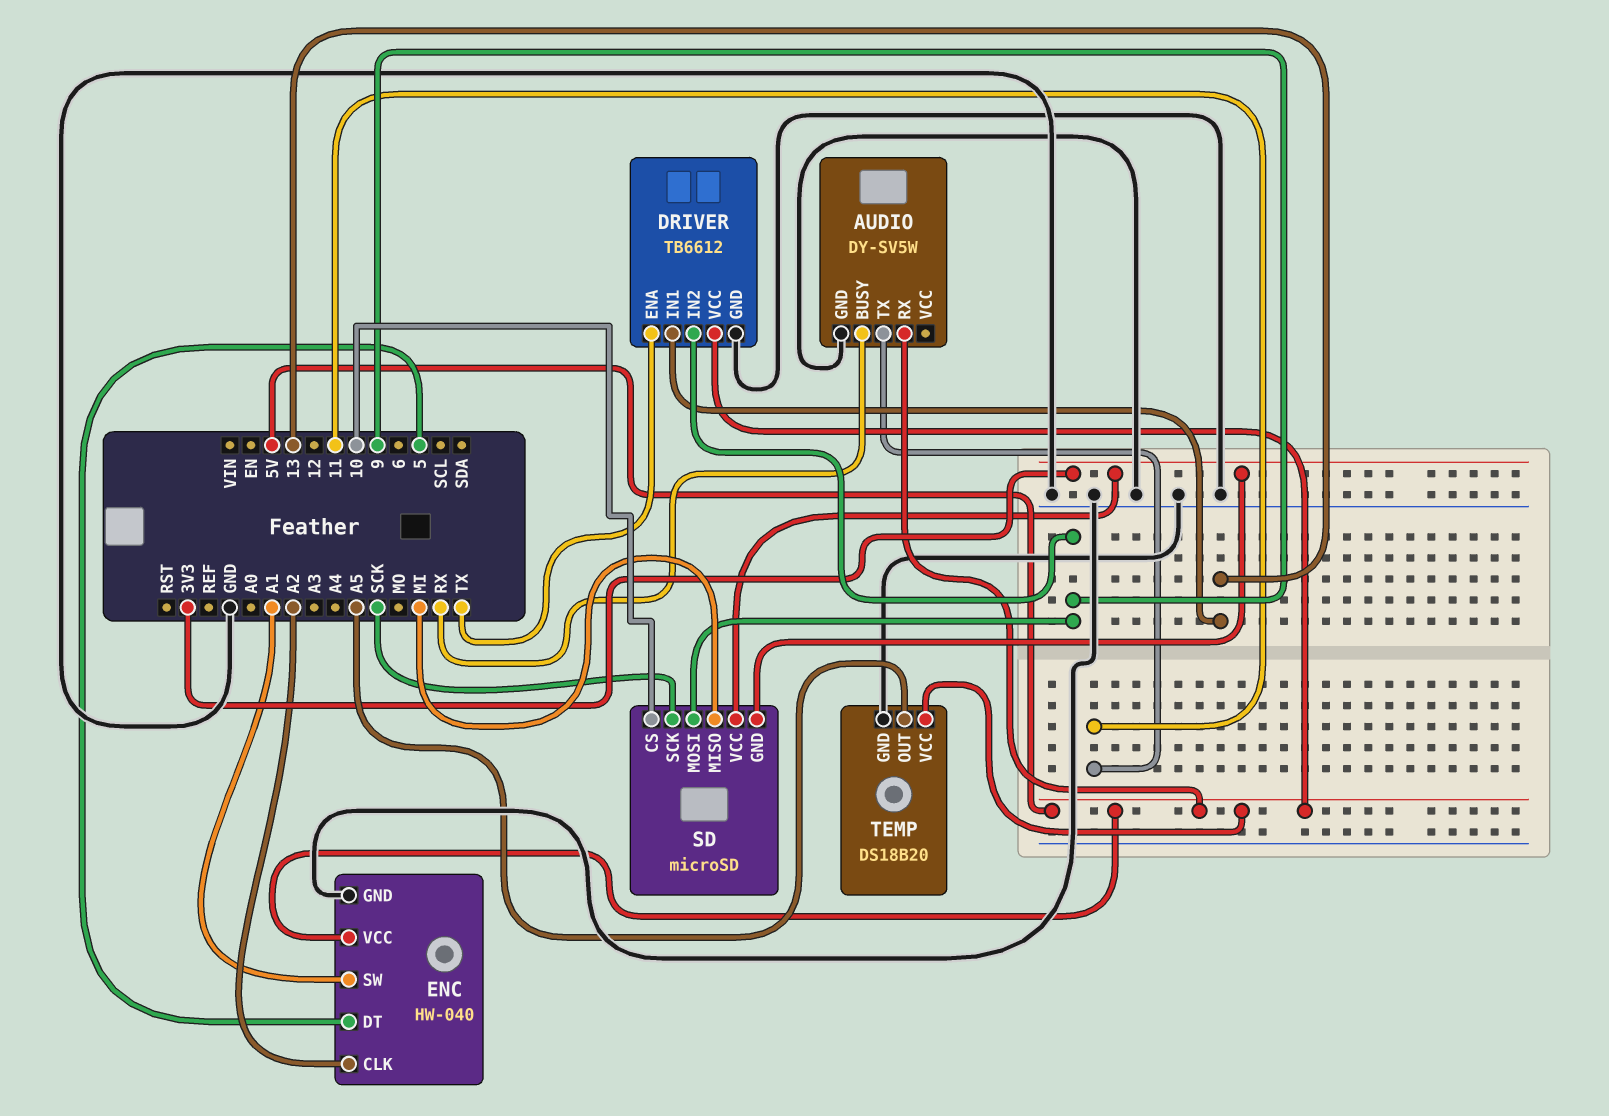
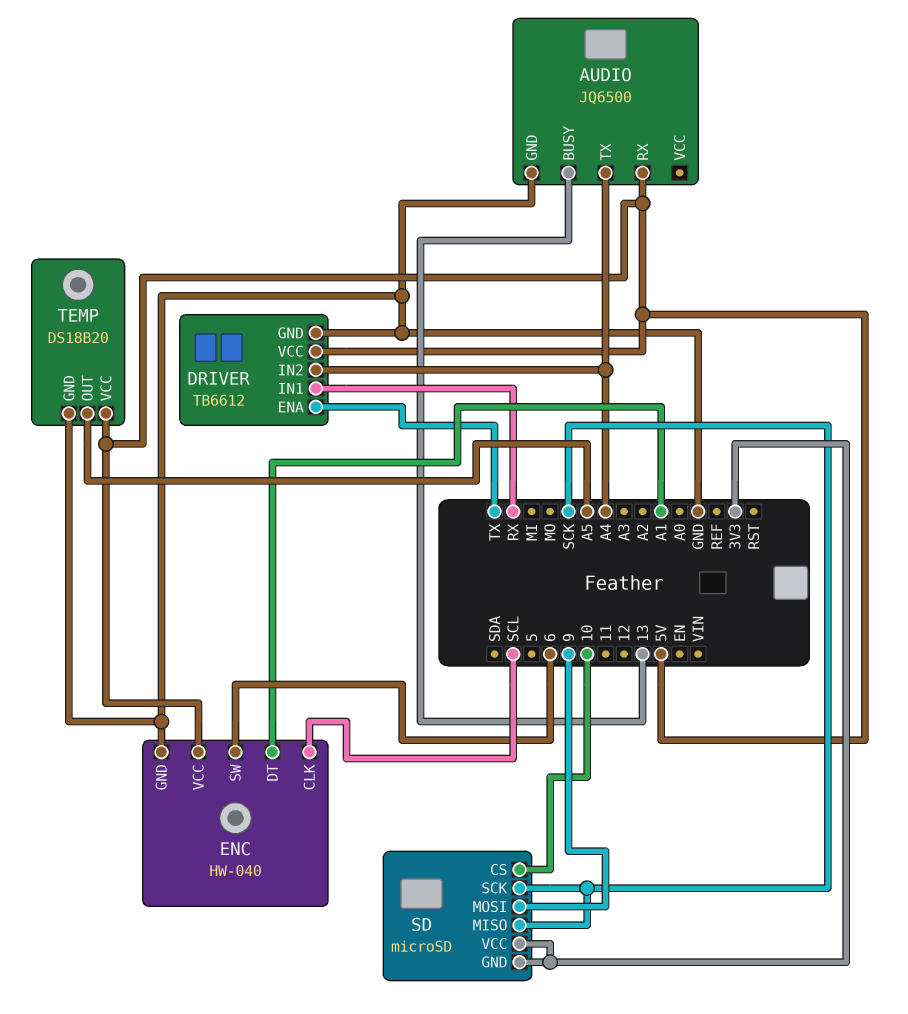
AUDIO: DY-SV5W -> JQ6500
AUDIO pin BUSY: RX -> 13
AUDIO pin TX: 11 -> A4
DRIVER pin IN1: 13 -> RX
DRIVER pin IN2: 9 -> A4
ENC pin CLK: A2 -> SCL
ENC pin DT: 5 -> A1
ENC pin SW: A1 -> 6
SD pin MISO: MI -> SCK

